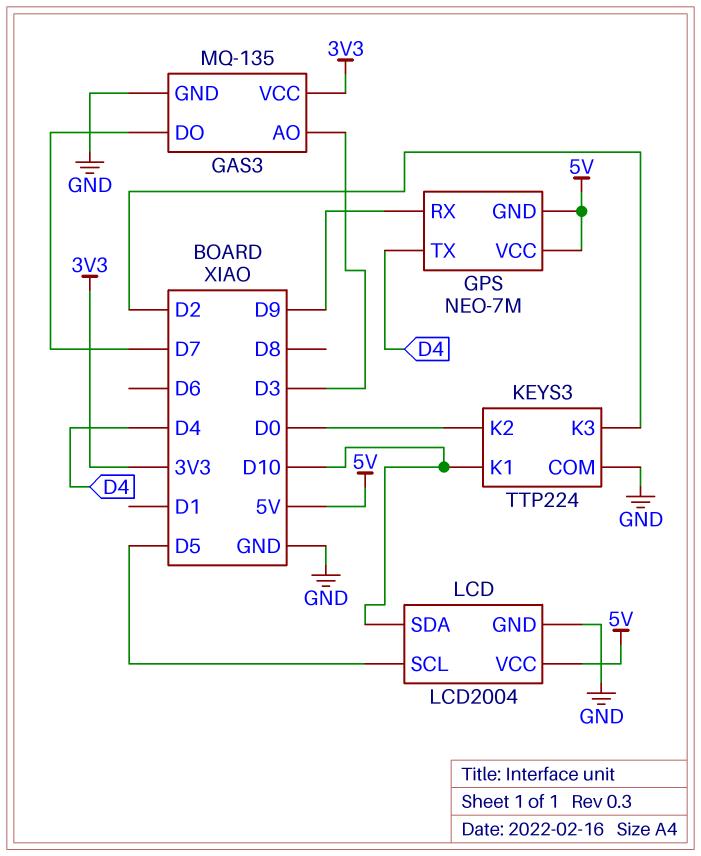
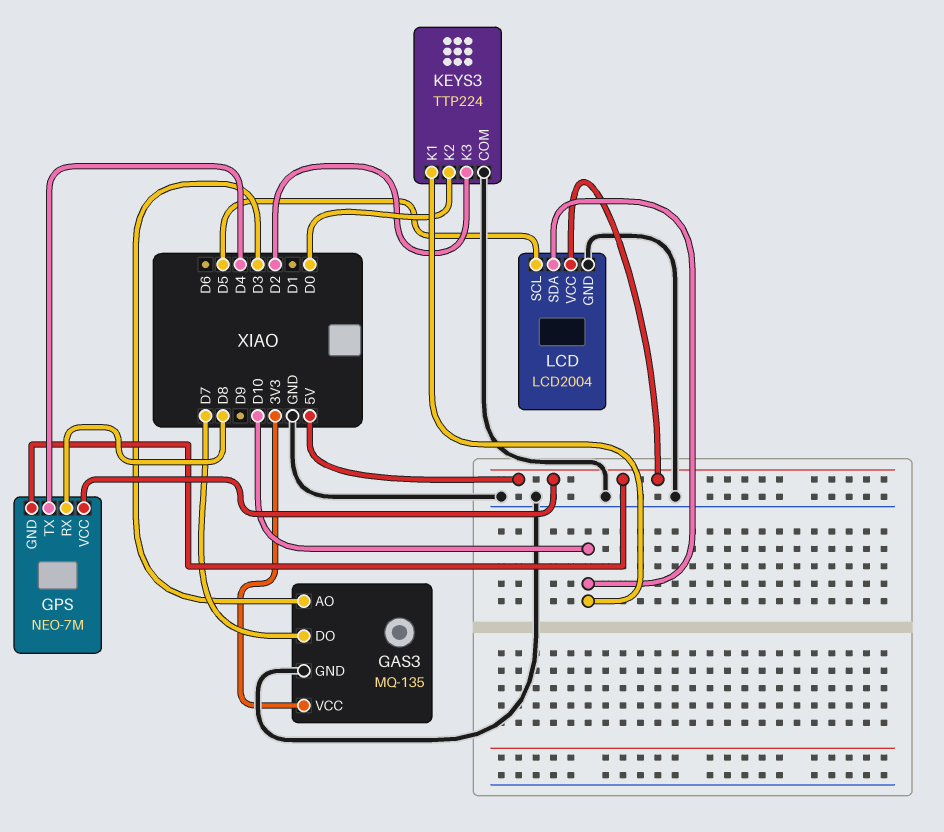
GPS pin RX: D9 -> D8

